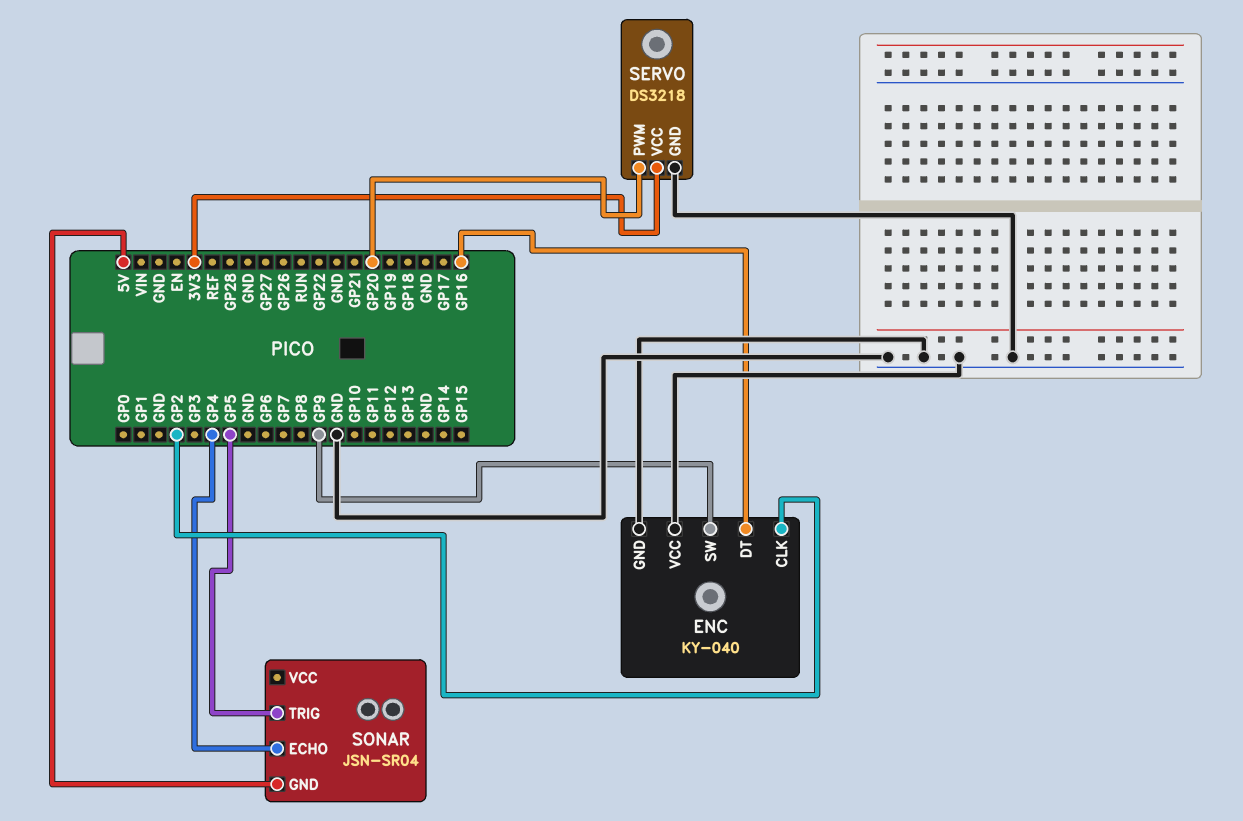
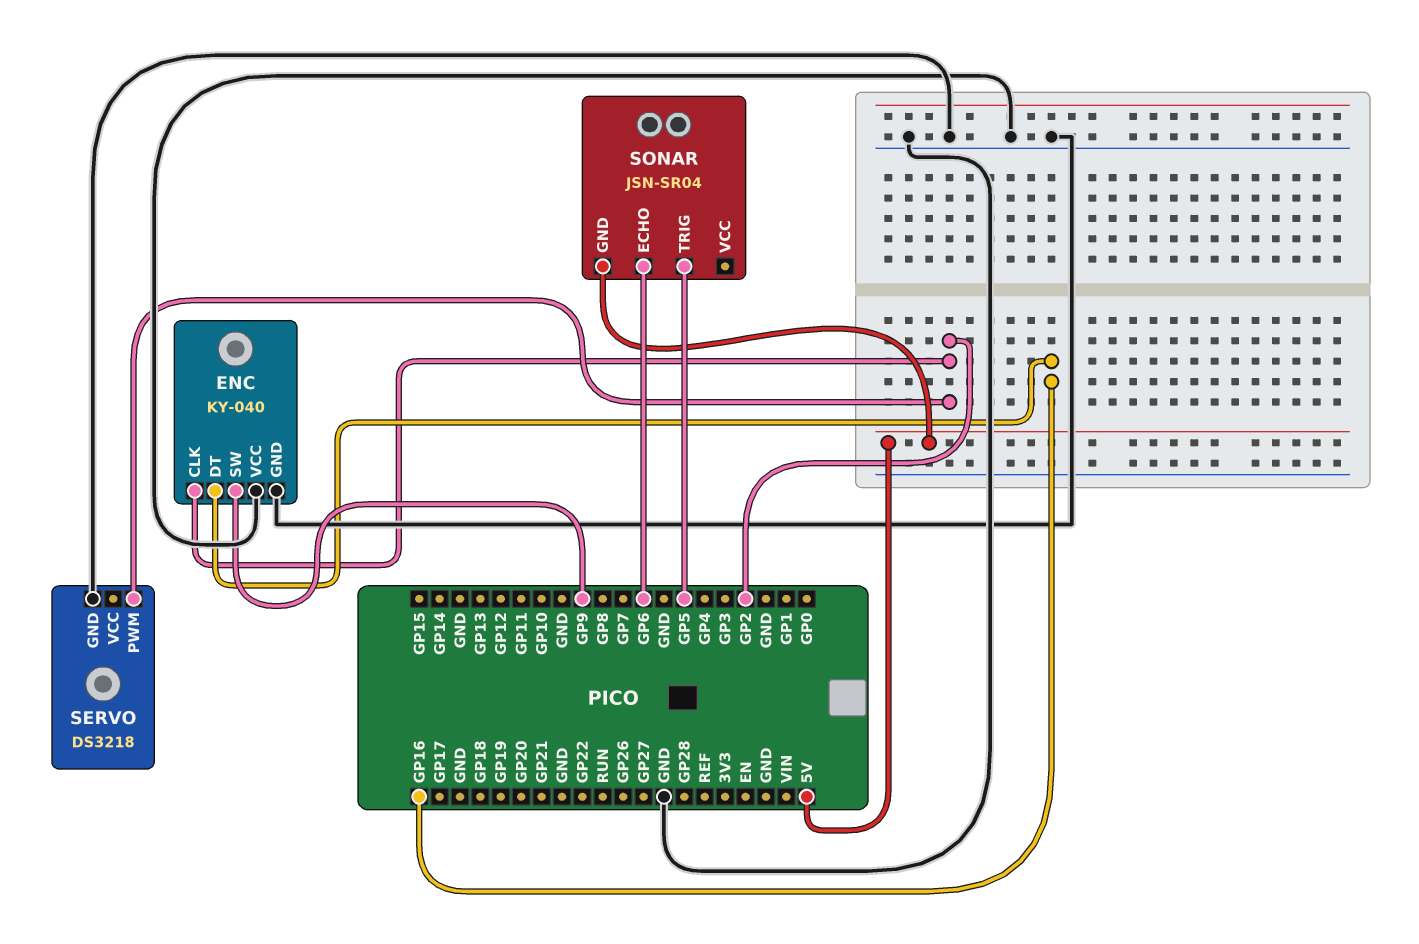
SERVO pin PWM: GP20 -> GP2
SERVO pin VCC: 3V3 -> none
SONAR pin ECHO: GP4 -> GP6

